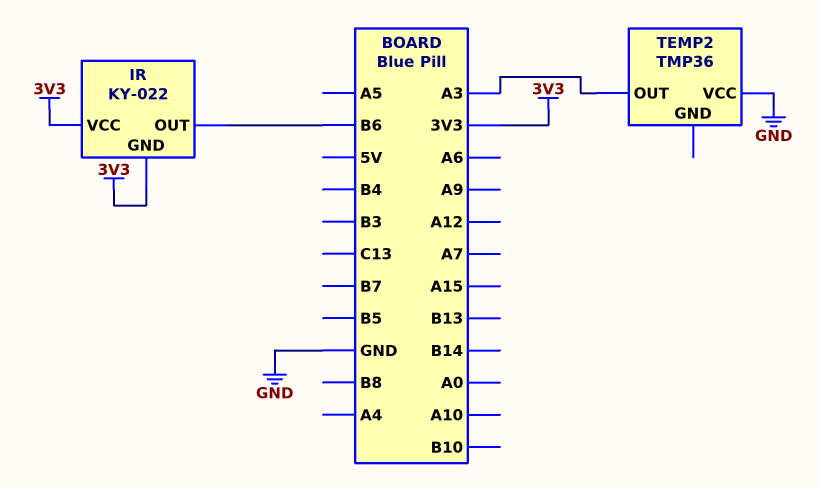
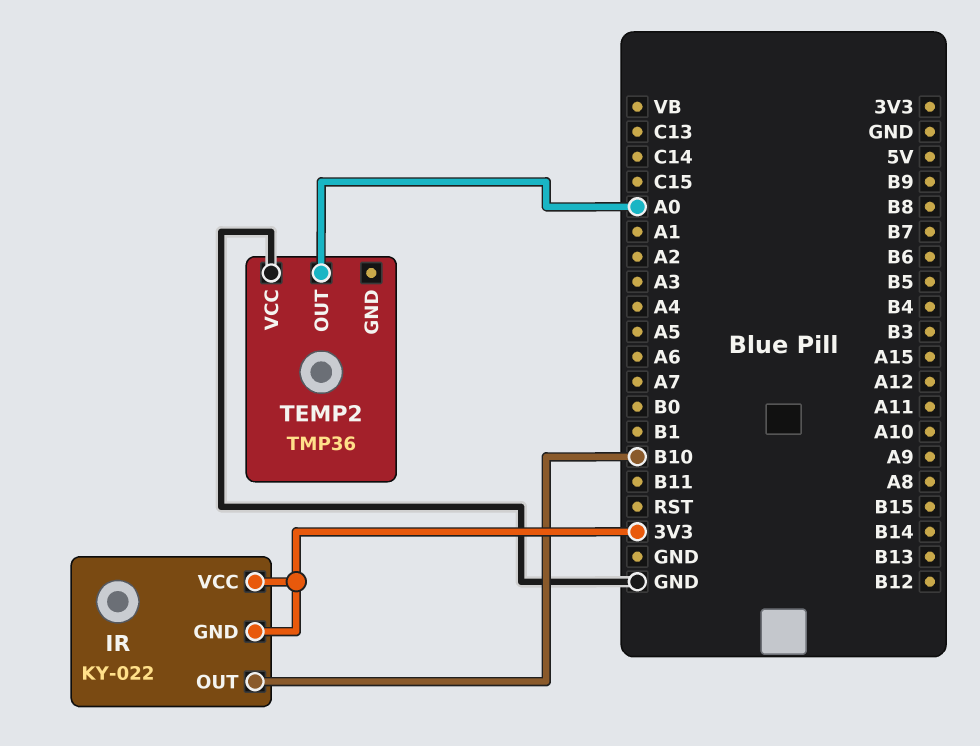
IR pin OUT: B6 -> B10
TEMP2 pin OUT: A3 -> A0

